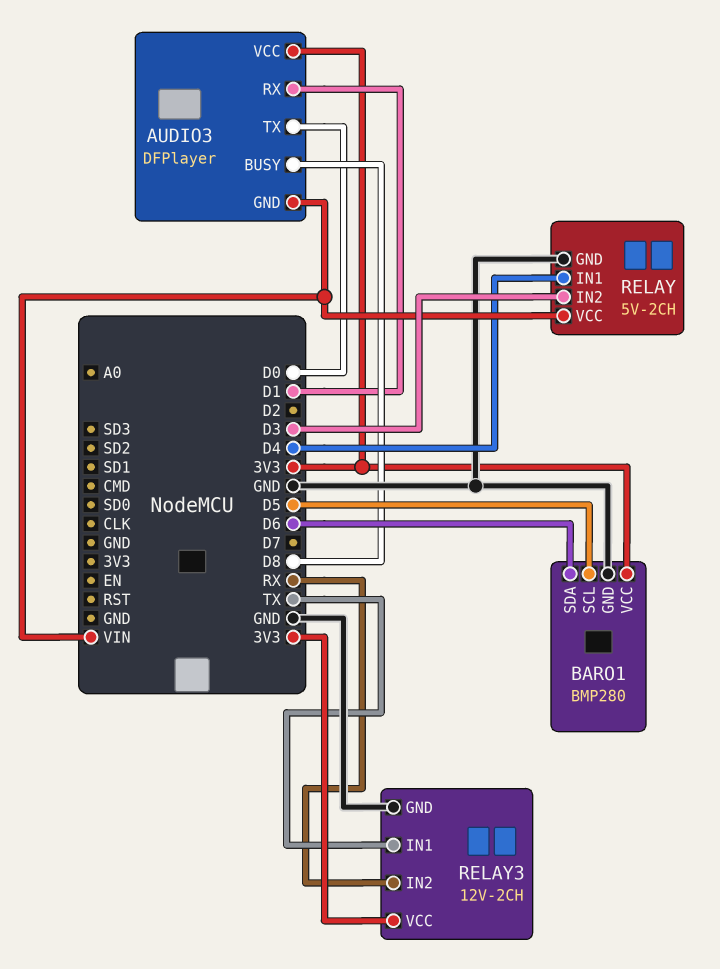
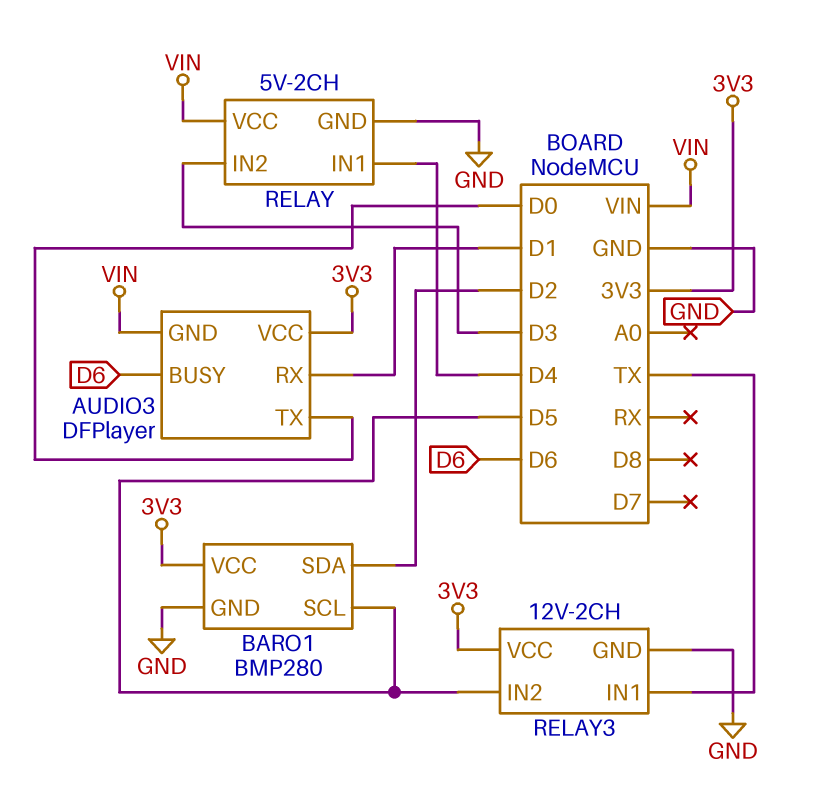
AUDIO3 pin BUSY: D8 -> D6
BARO1 pin SDA: D6 -> D2
RELAY3 pin IN2: RX -> D5

